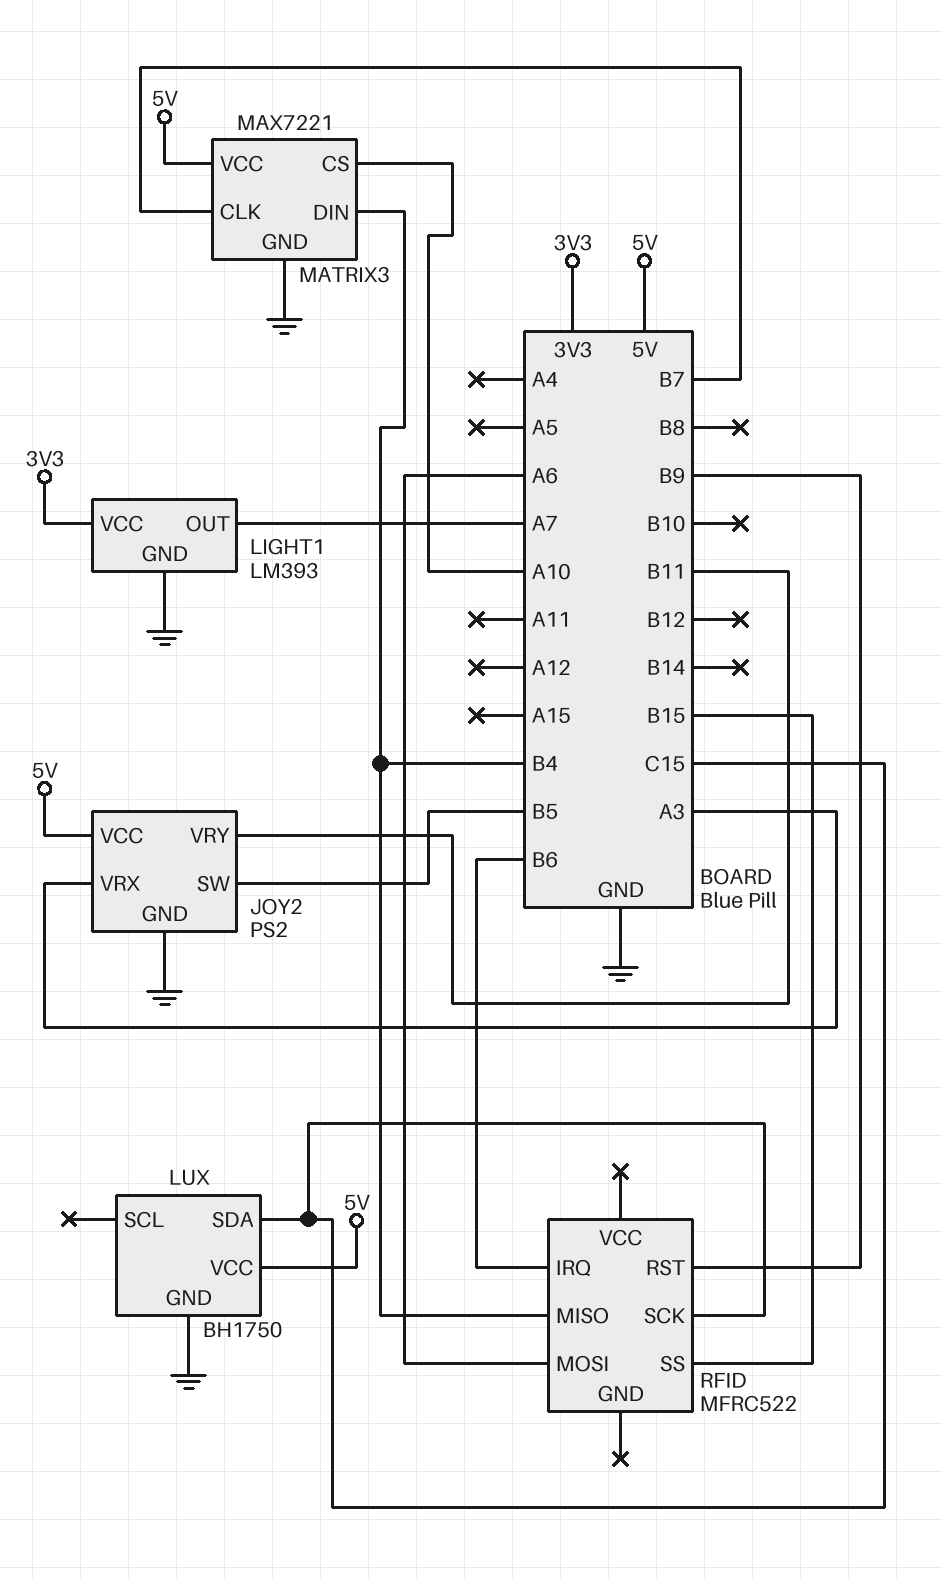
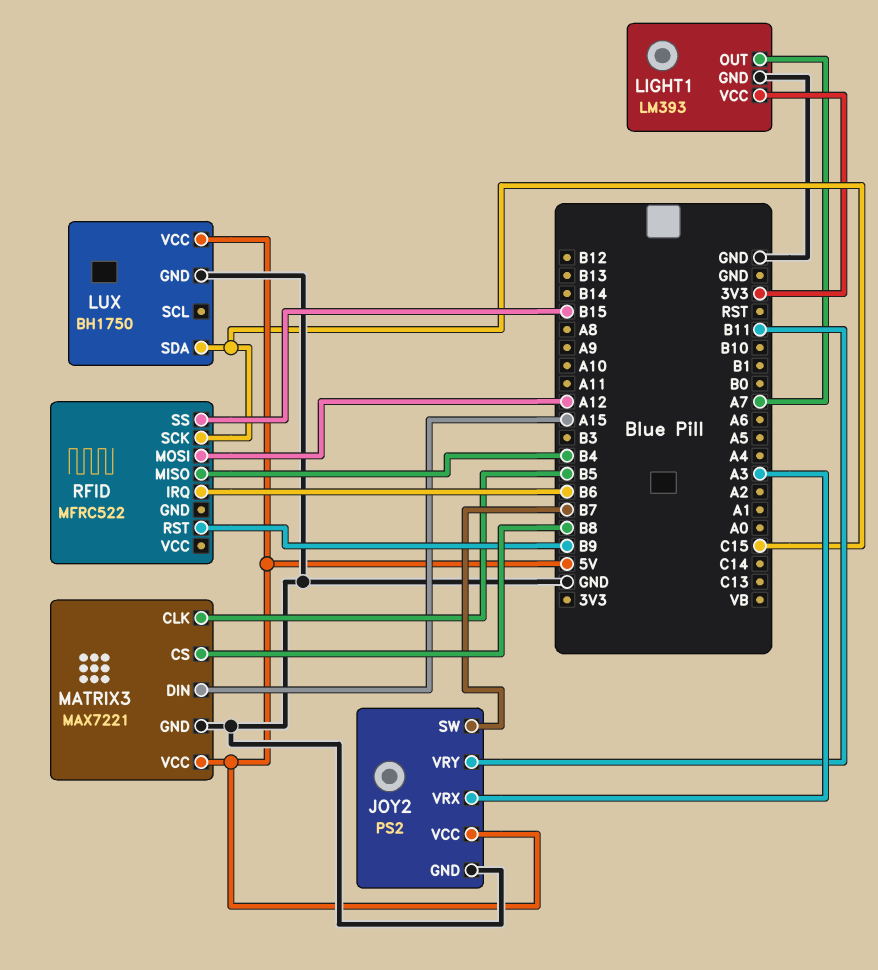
JOY2 pin SW: B5 -> B7
MATRIX3 pin CLK: B7 -> B5
MATRIX3 pin CS: A10 -> B8
MATRIX3 pin DIN: B4 -> A15
RFID pin MOSI: A6 -> A12

